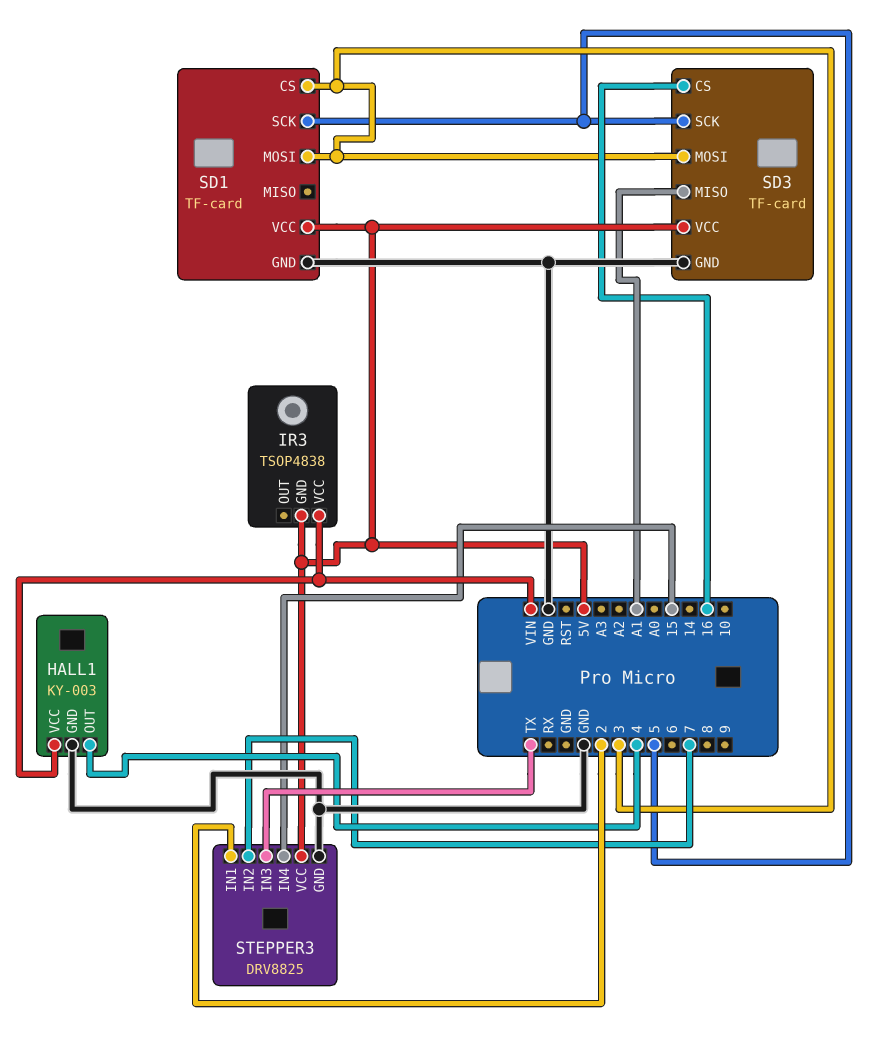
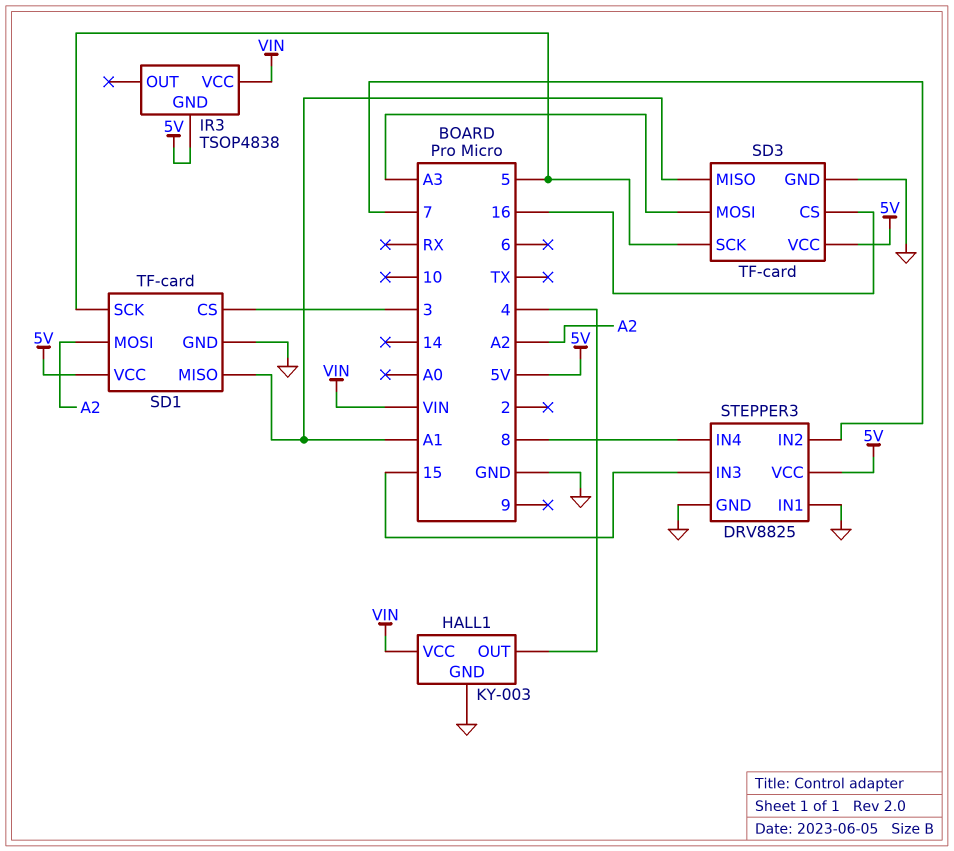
SD1 pin MISO: none -> A1
SD1 pin MOSI: 3 -> A2
SD3 pin MOSI: 3 -> A3
STEPPER3 pin IN1: 2 -> GND
STEPPER3 pin IN3: TX -> 15
STEPPER3 pin IN4: 15 -> 8

